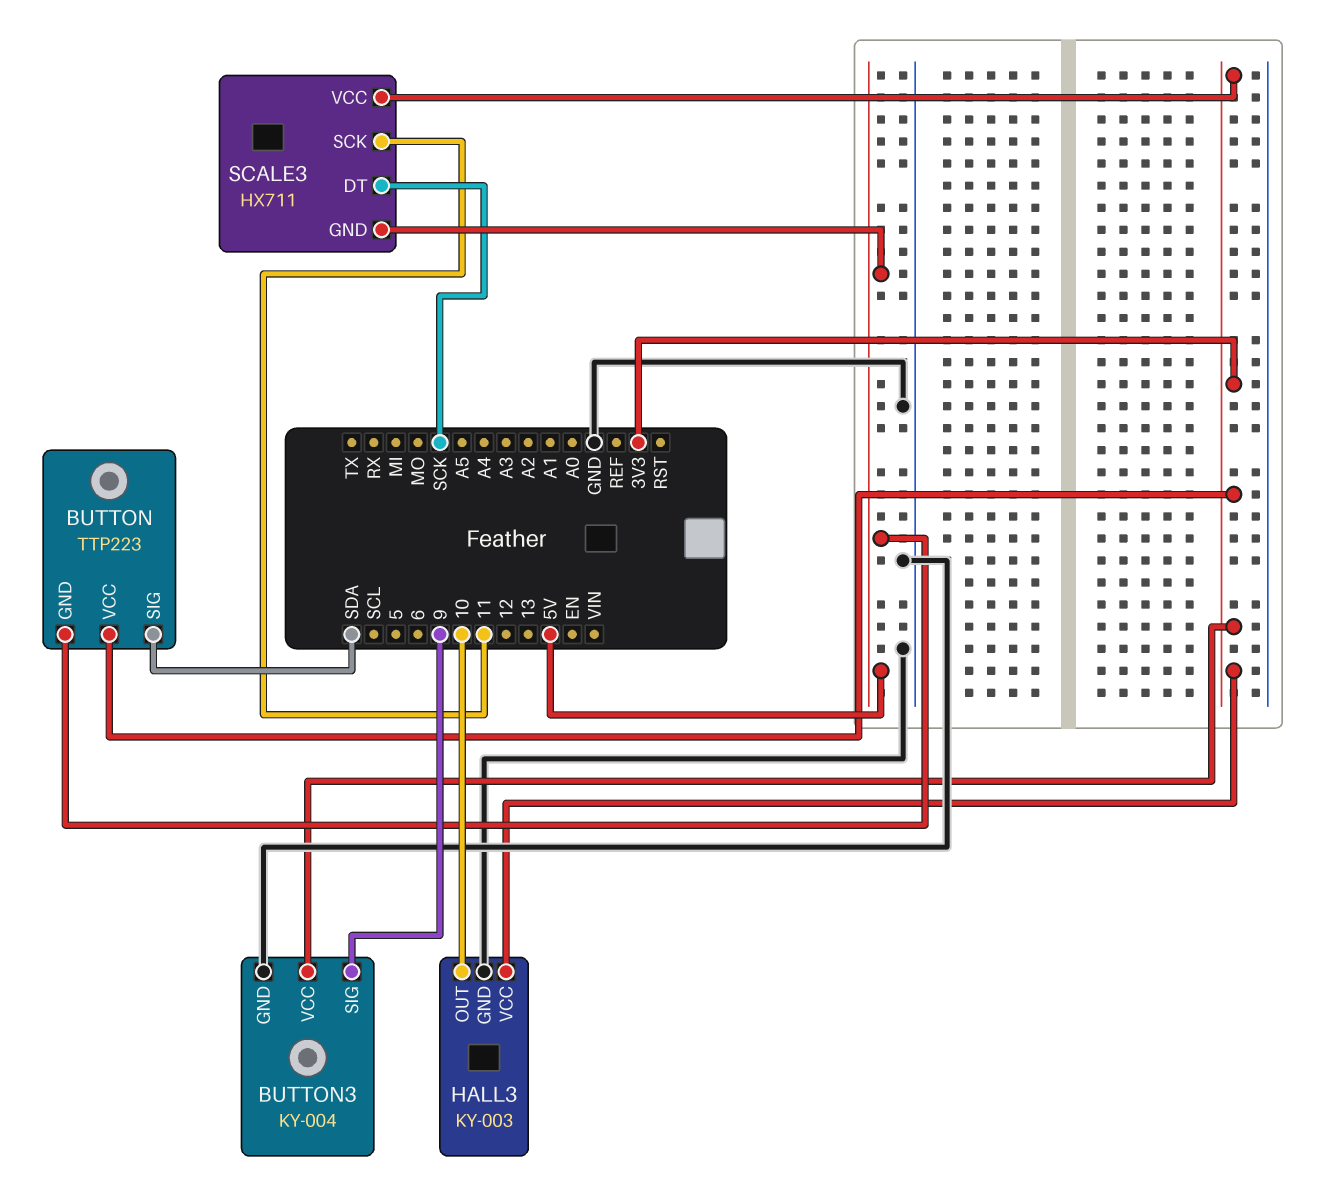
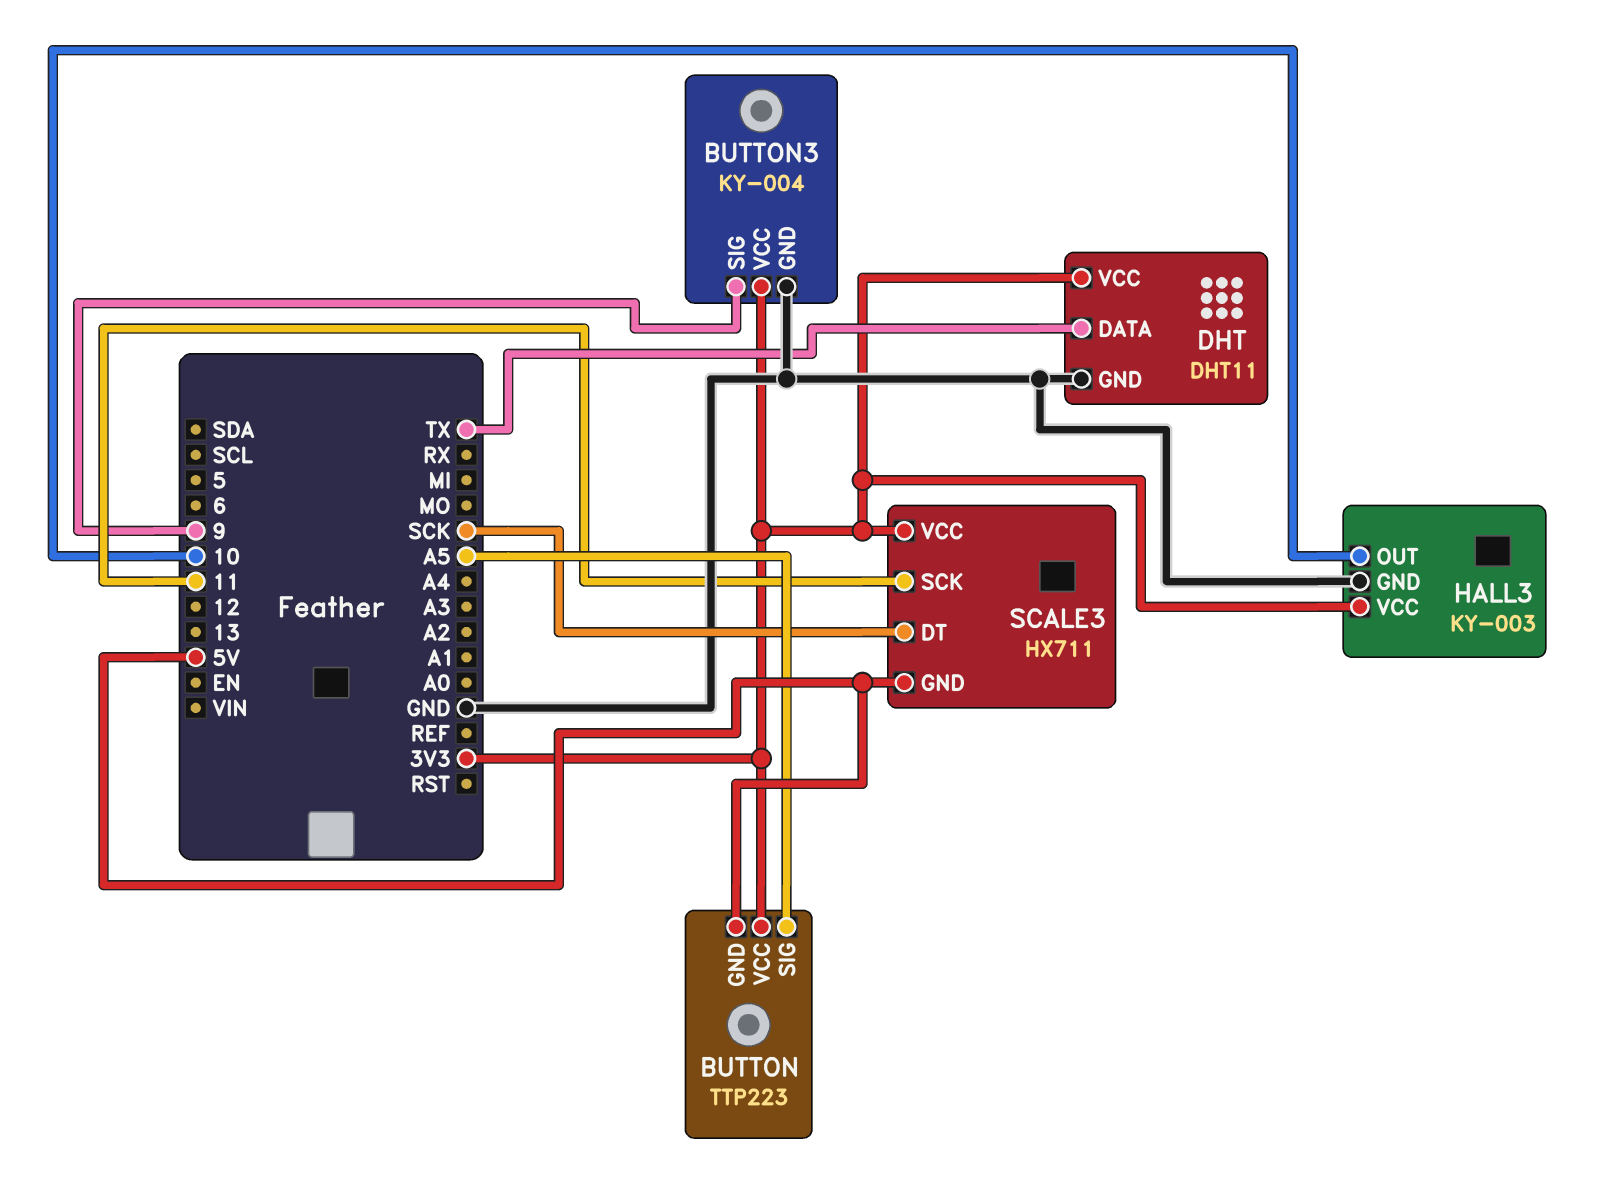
BUTTON pin SIG: SDA -> A5
DHT: none -> DHT11
DHT pin DATA: none -> TX
DHT pin GND: none -> GND
DHT pin VCC: none -> 3V3

